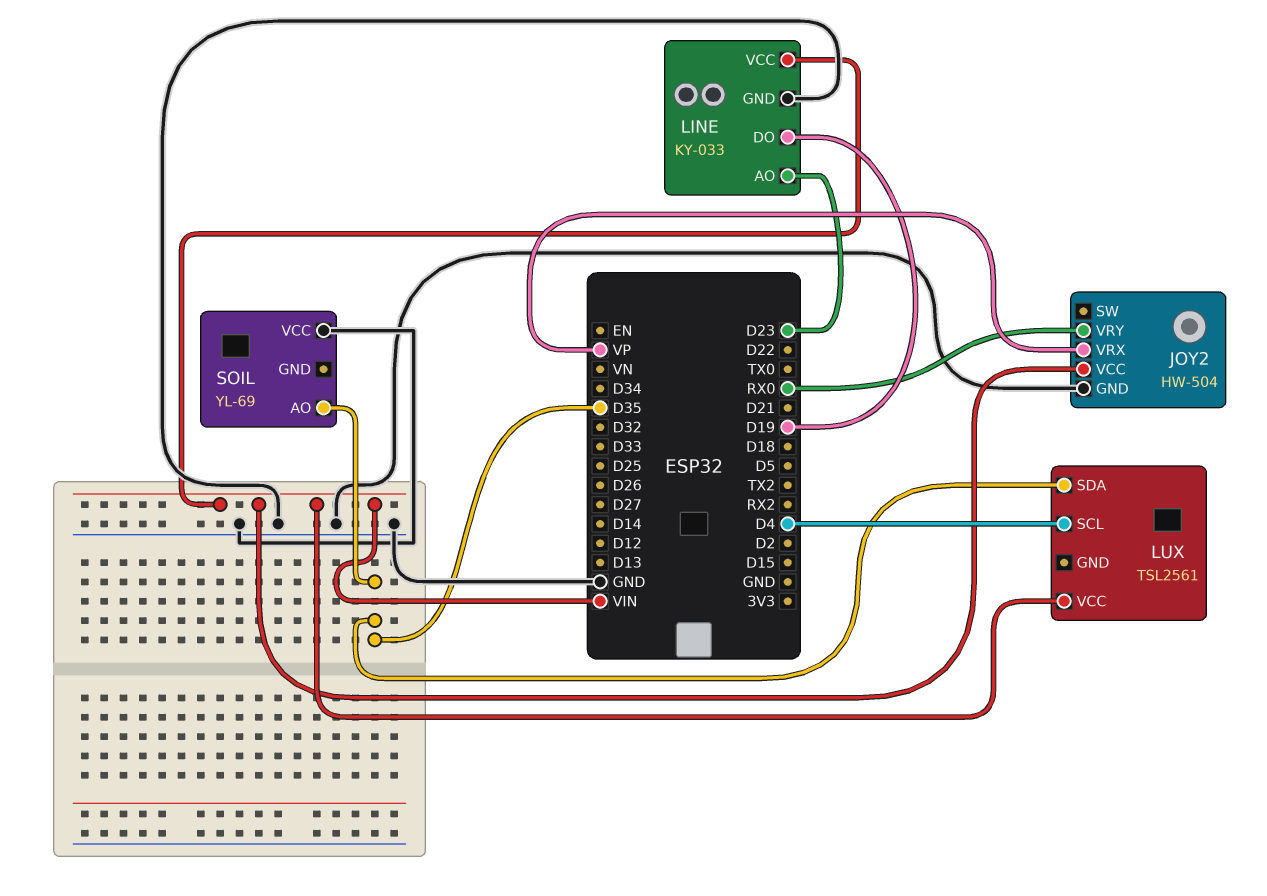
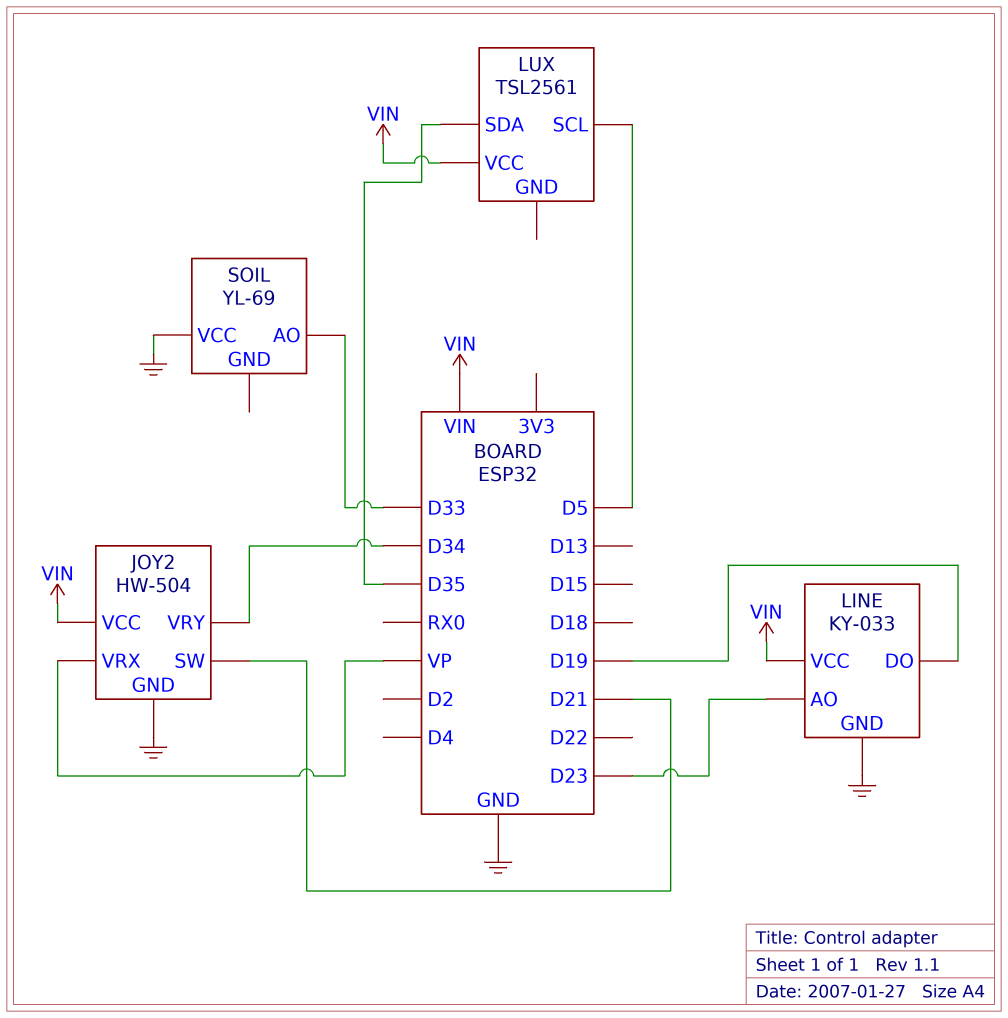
JOY2 pin SW: none -> D21
JOY2 pin VRY: RX0 -> D34
LUX pin SCL: D4 -> D5
SOIL pin AO: D35 -> D33

